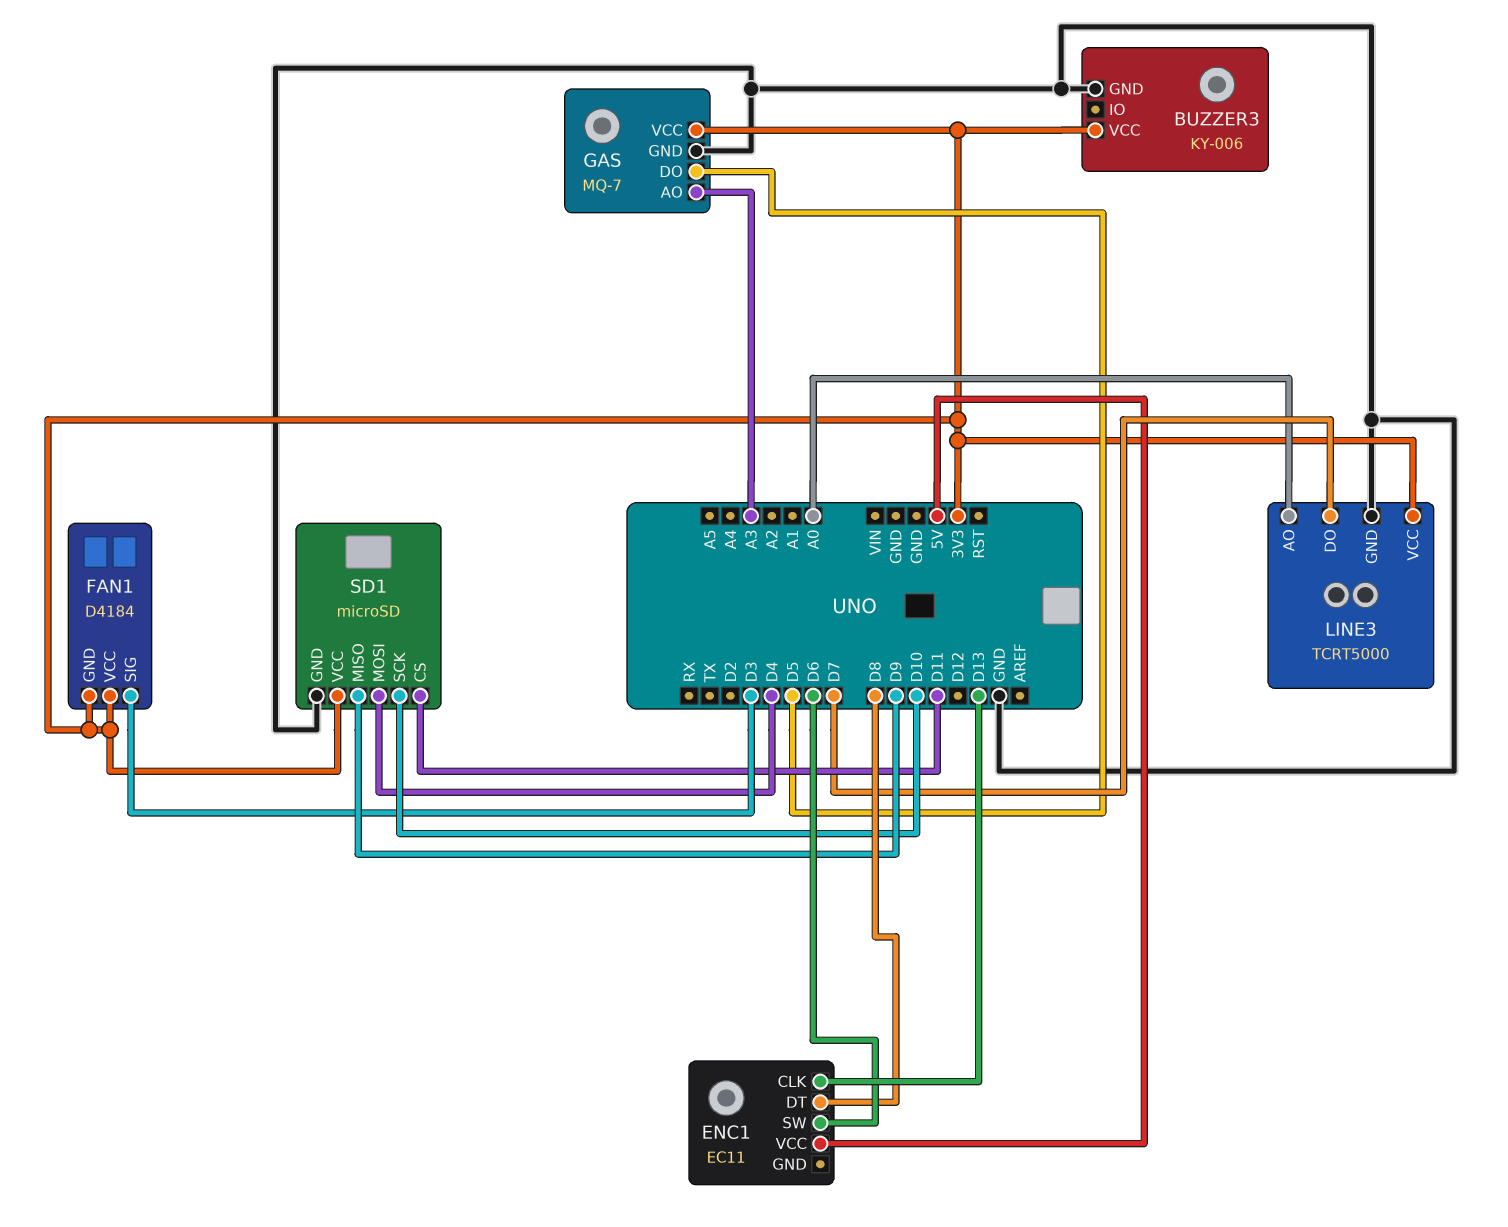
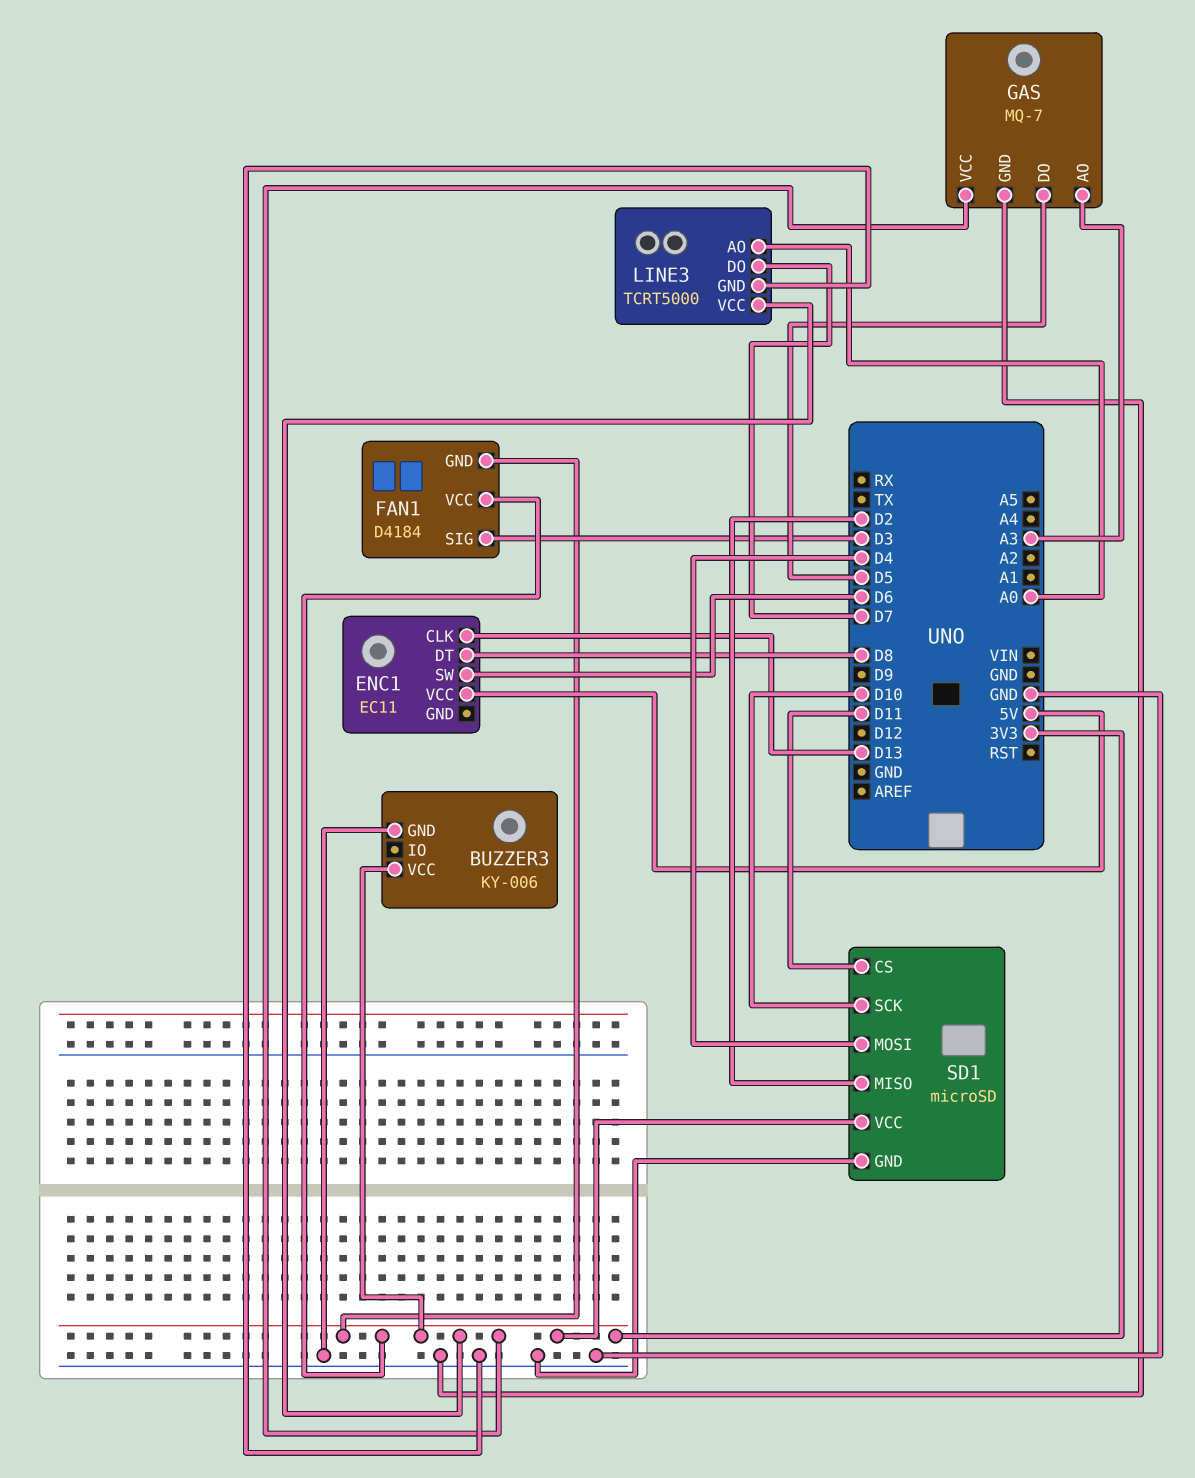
SD1 pin MISO: D9 -> D2

